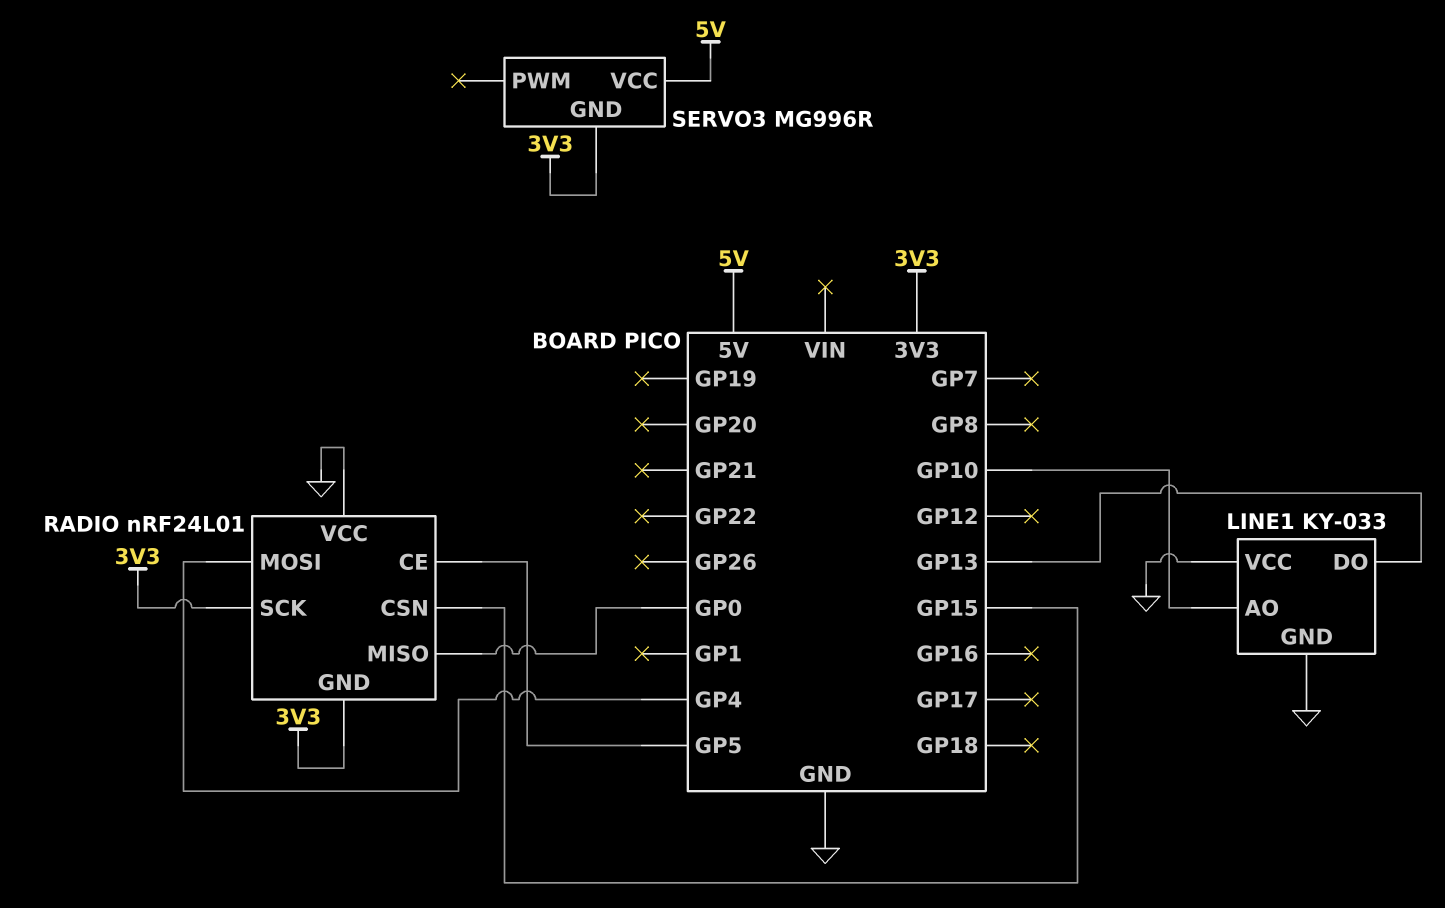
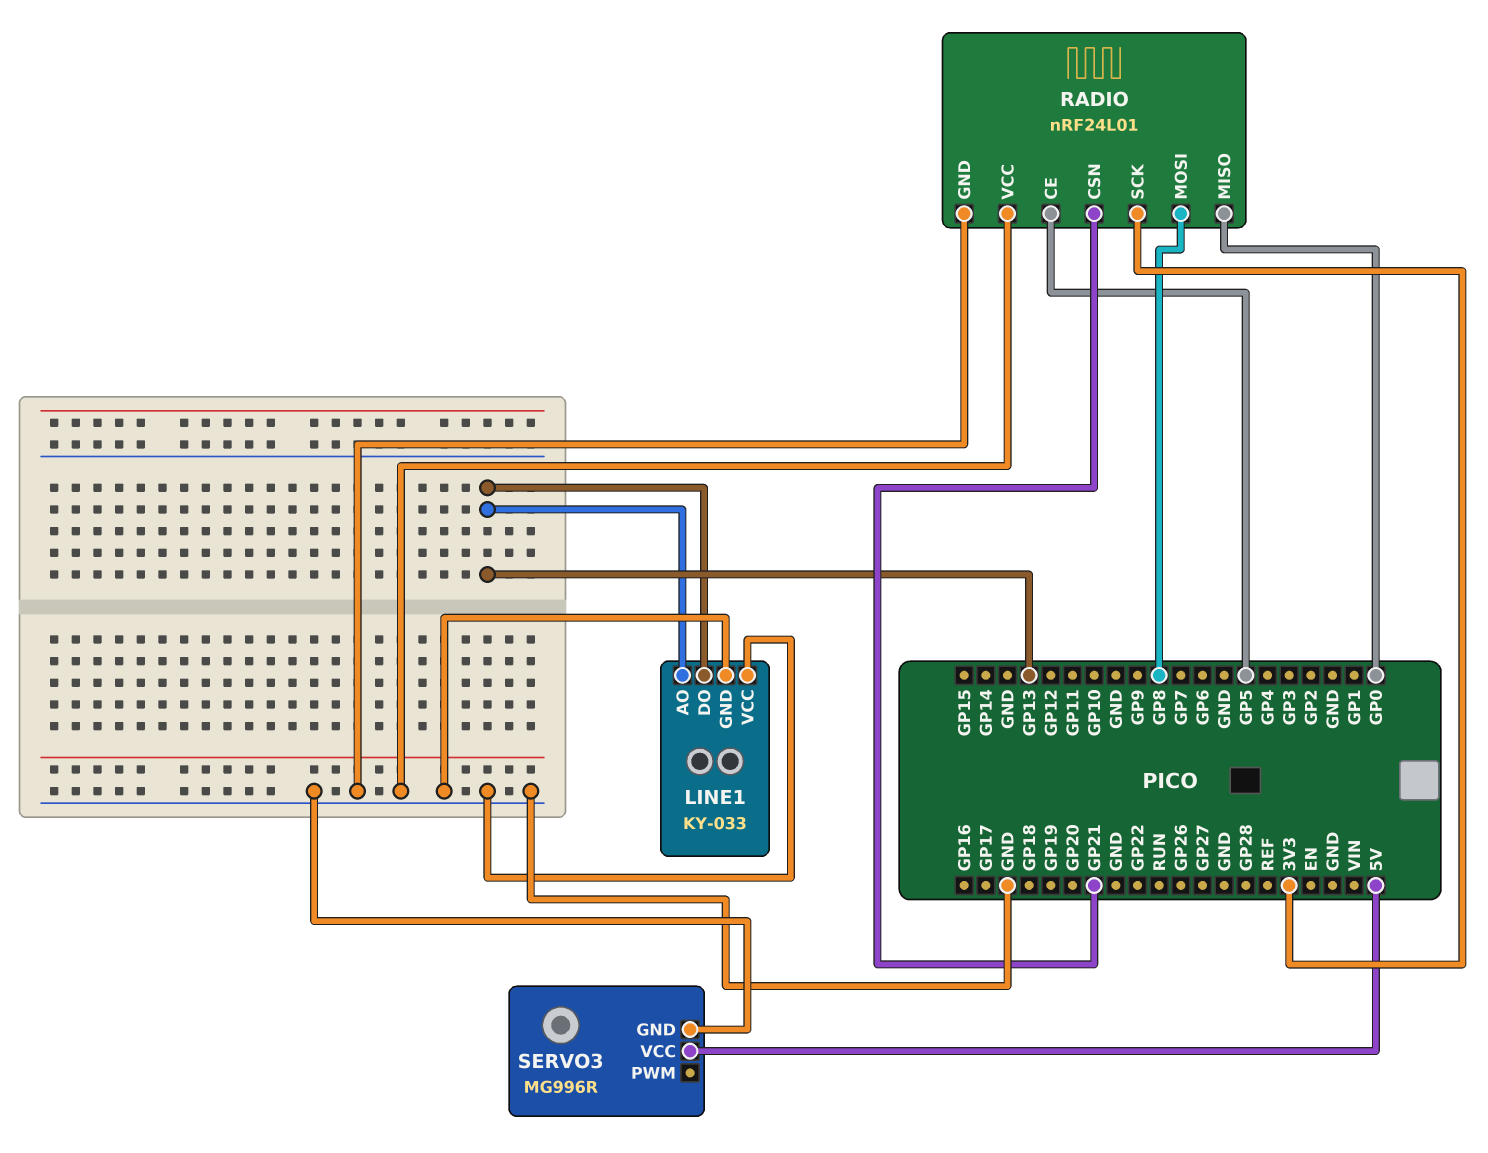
LINE1 pin AO: GP10 -> GP13
RADIO pin CSN: GP15 -> GP21
RADIO pin GND: 3V3 -> GND
RADIO pin MOSI: GP4 -> GP8
SERVO3 pin GND: 3V3 -> GND

